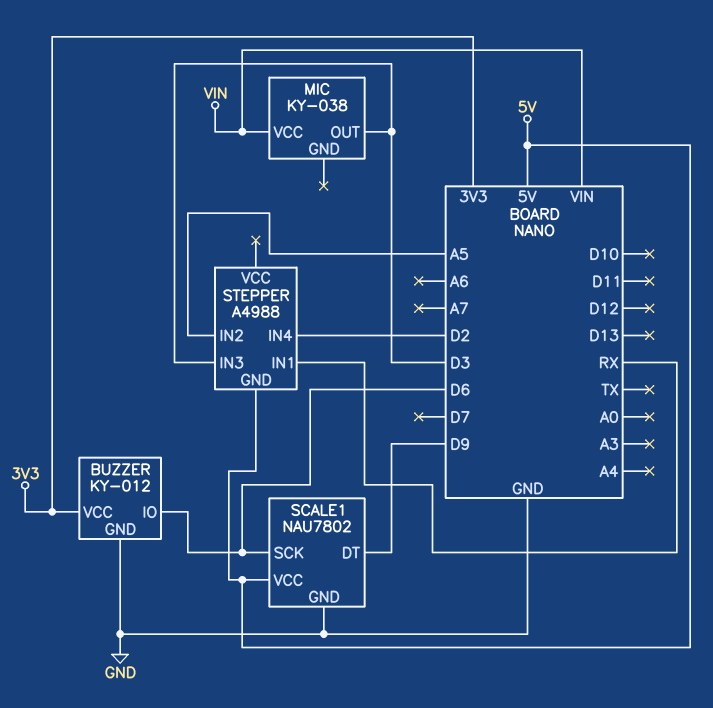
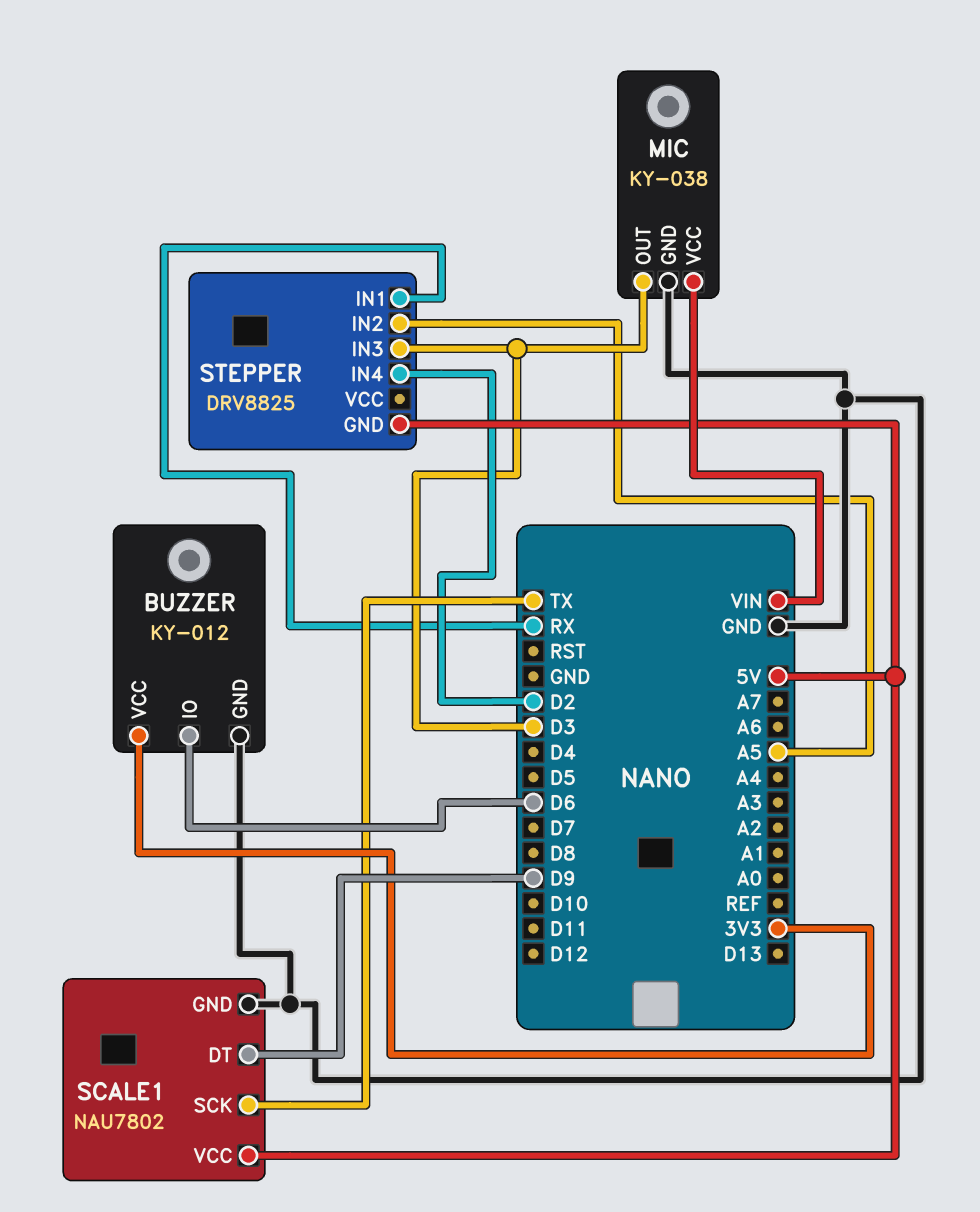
MIC pin GND: none -> GND
SCALE1 pin SCK: D6 -> TX
STEPPER: A4988 -> DRV8825

